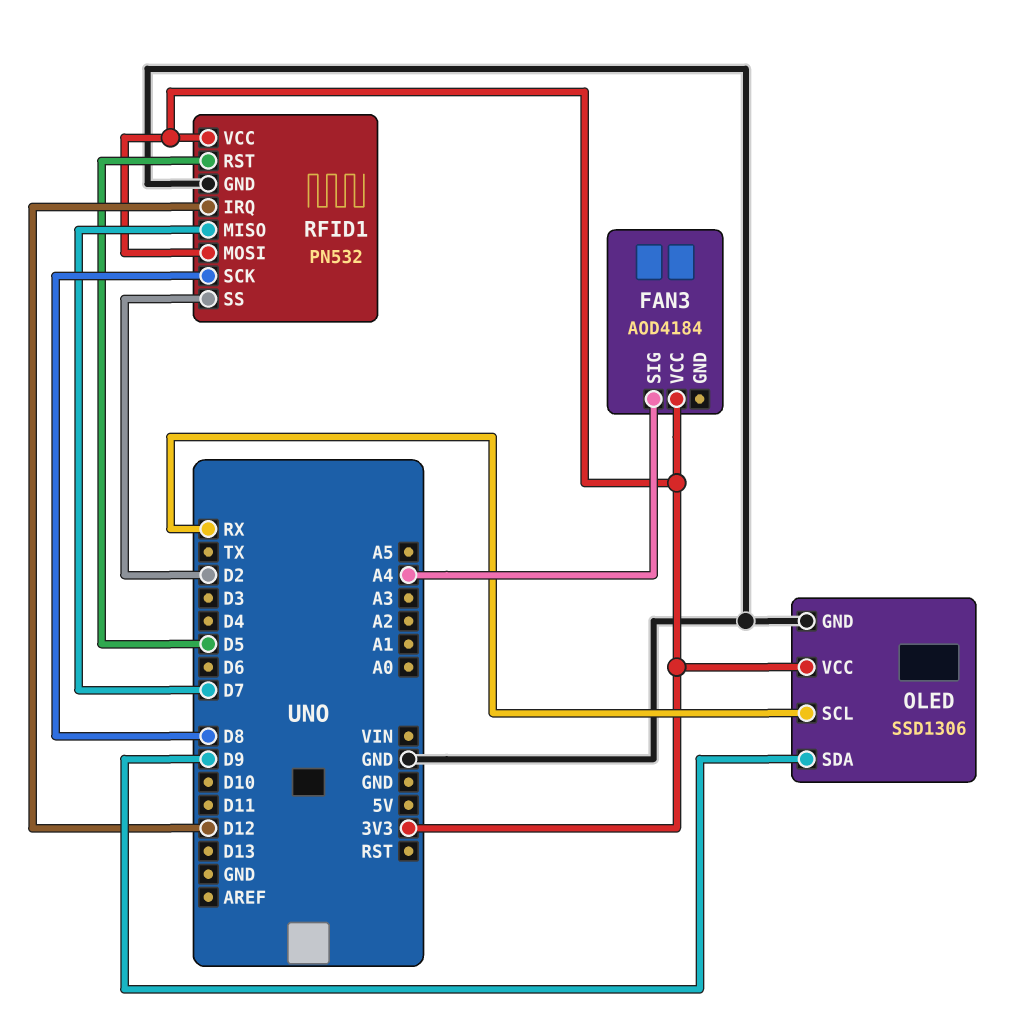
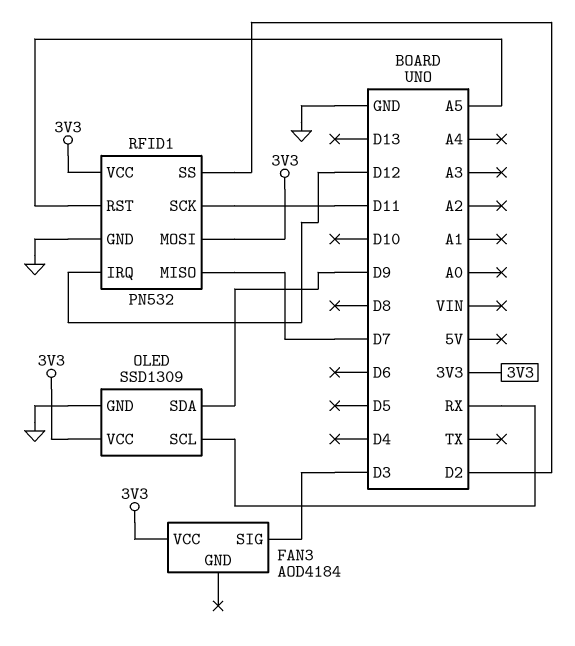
FAN3 pin SIG: A4 -> D3
OLED: SSD1306 -> SSD1309
RFID1 pin RST: D5 -> A5
RFID1 pin SCK: D8 -> D11

